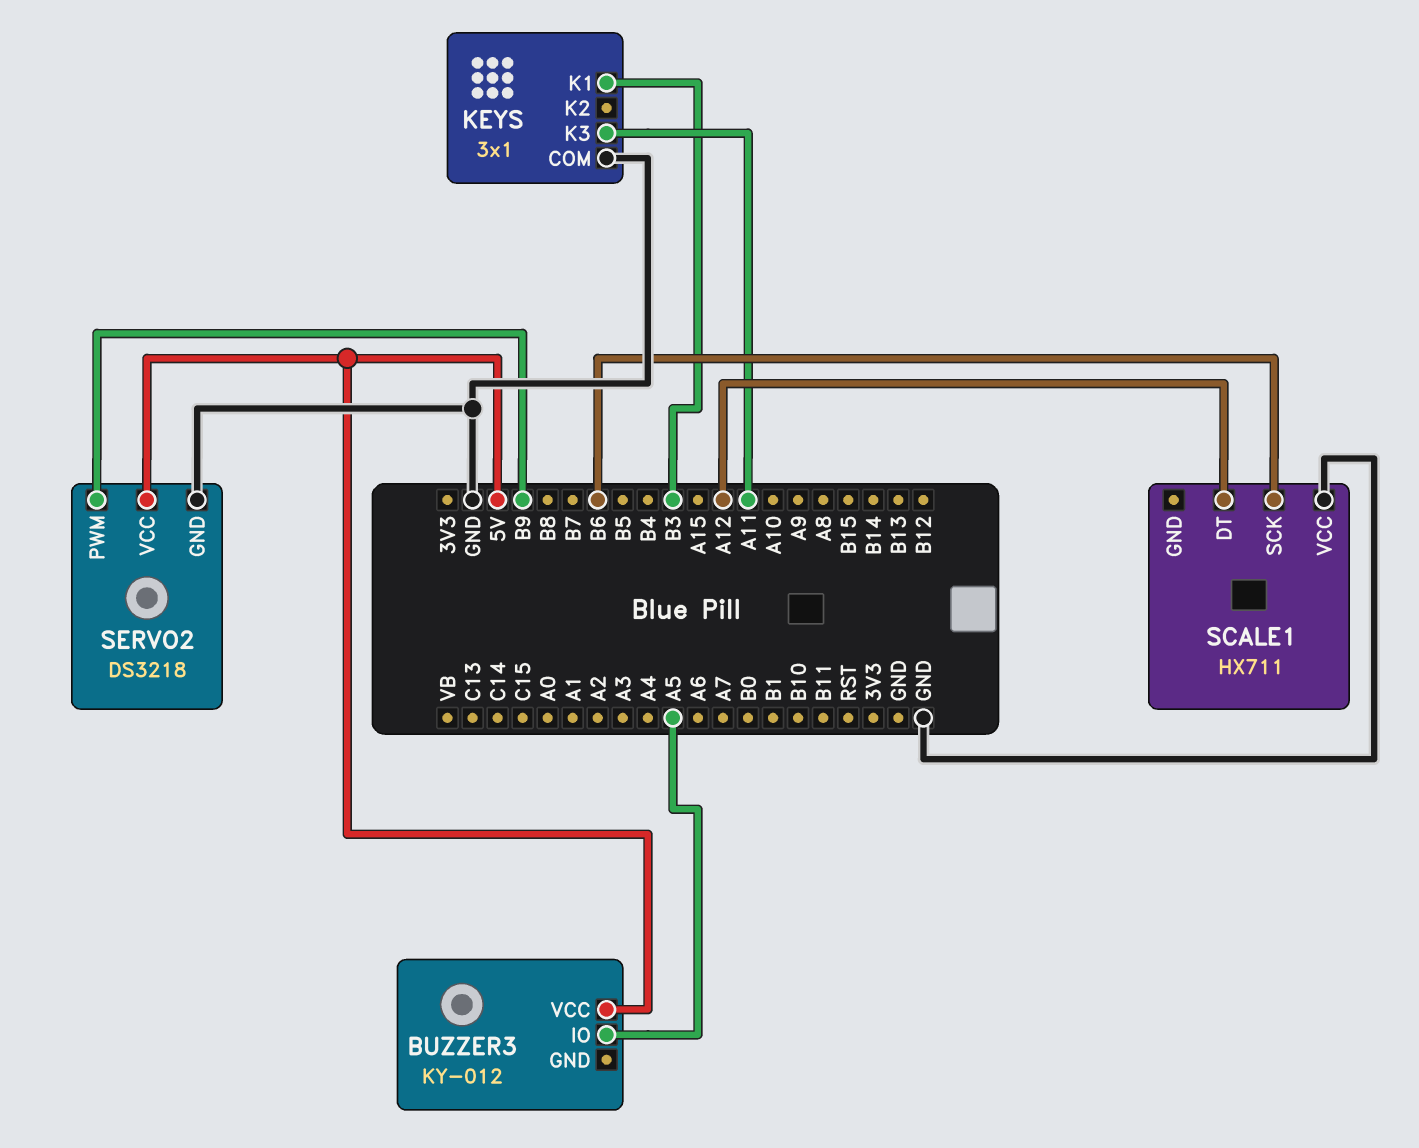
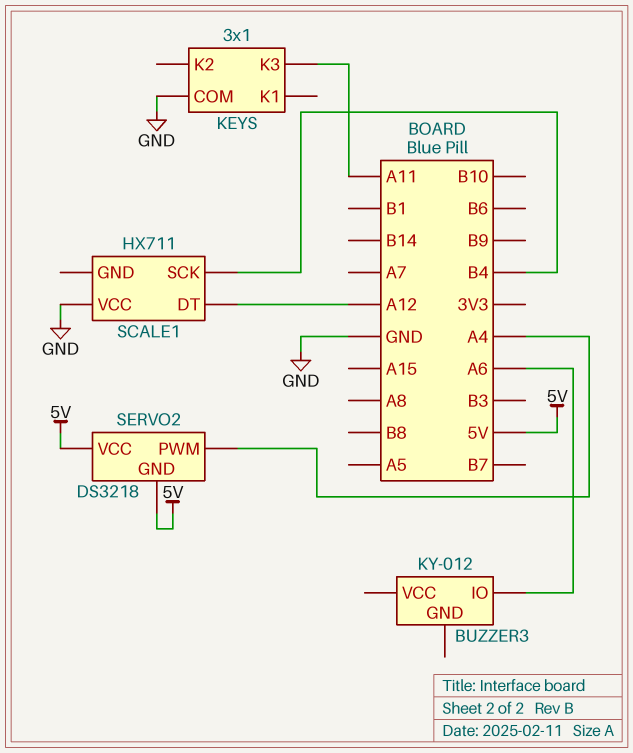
BUZZER3 pin IO: A5 -> A6
BUZZER3 pin VCC: 5V -> none
KEYS pin K1: B3 -> none
SCALE1 pin SCK: B6 -> B4
SERVO2 pin GND: GND -> 5V
SERVO2 pin PWM: B9 -> A4

